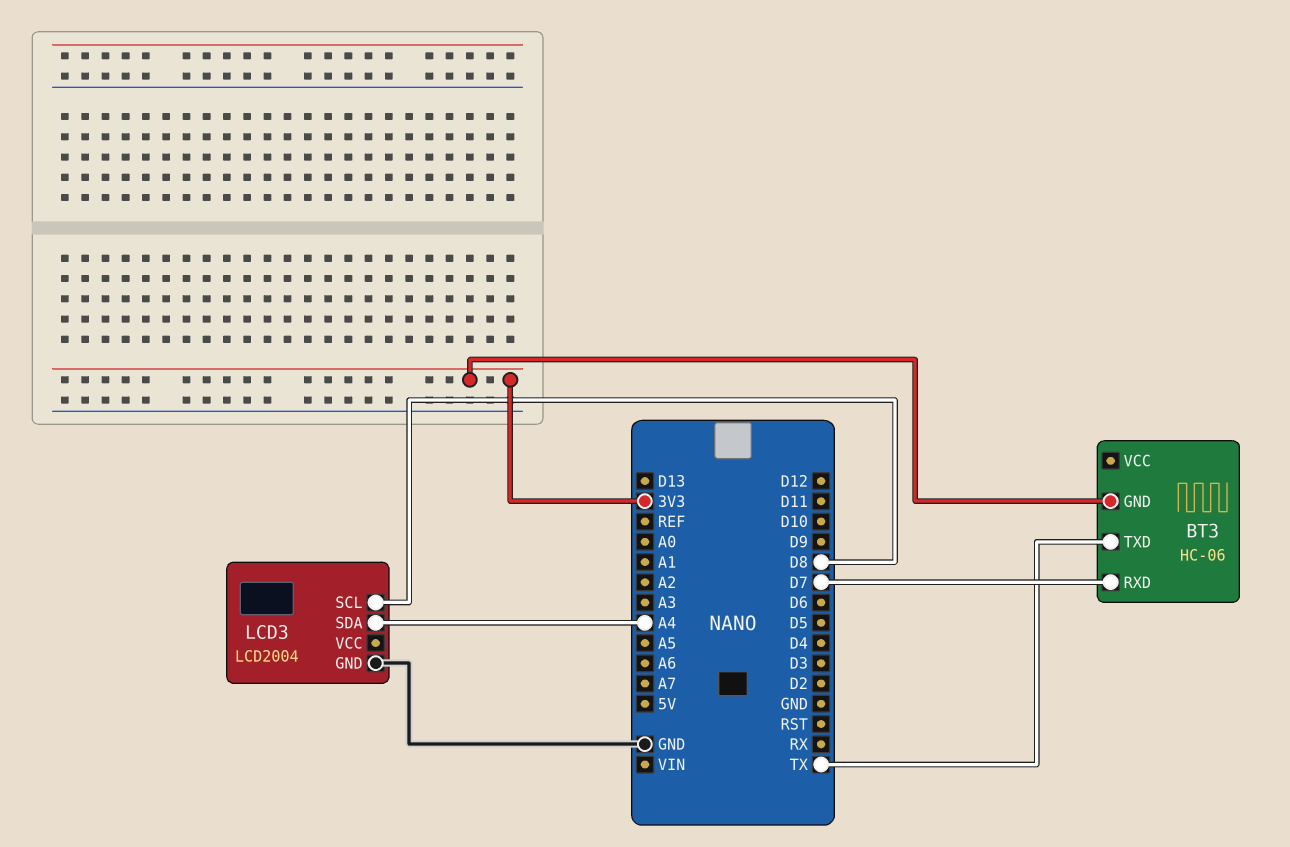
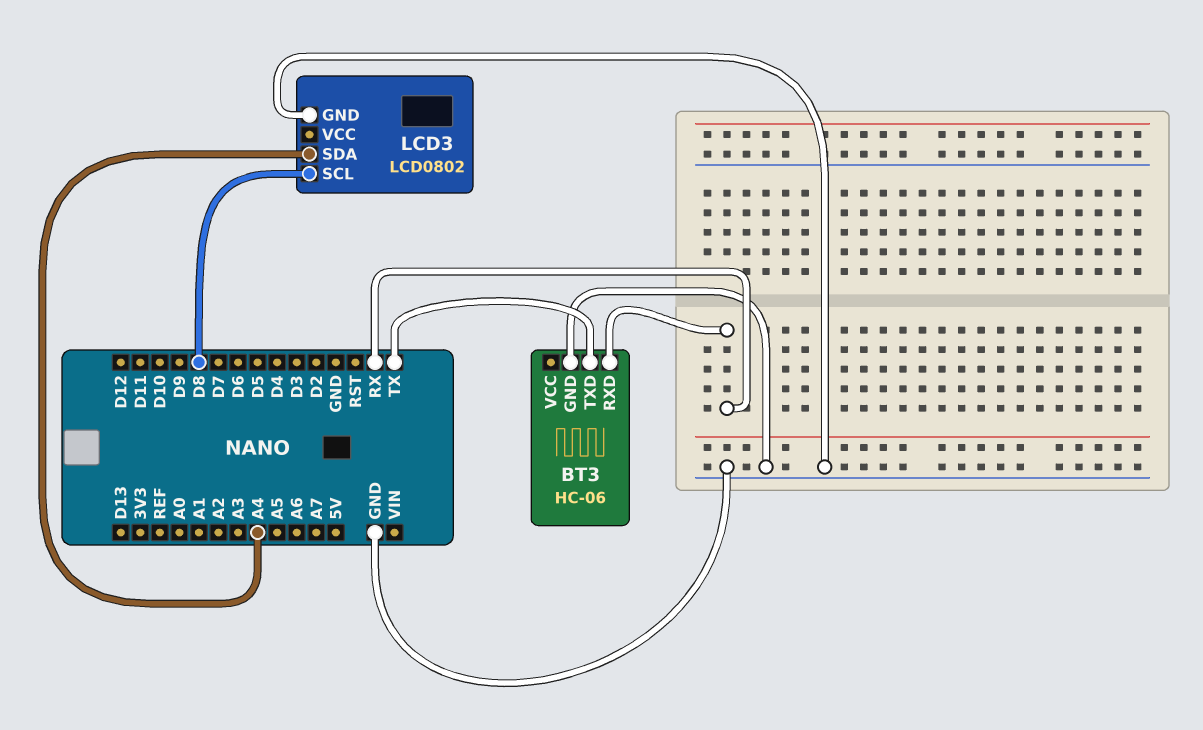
BT3 pin GND: 3V3 -> GND
BT3 pin RXD: D7 -> RX
LCD3: LCD2004 -> LCD0802

